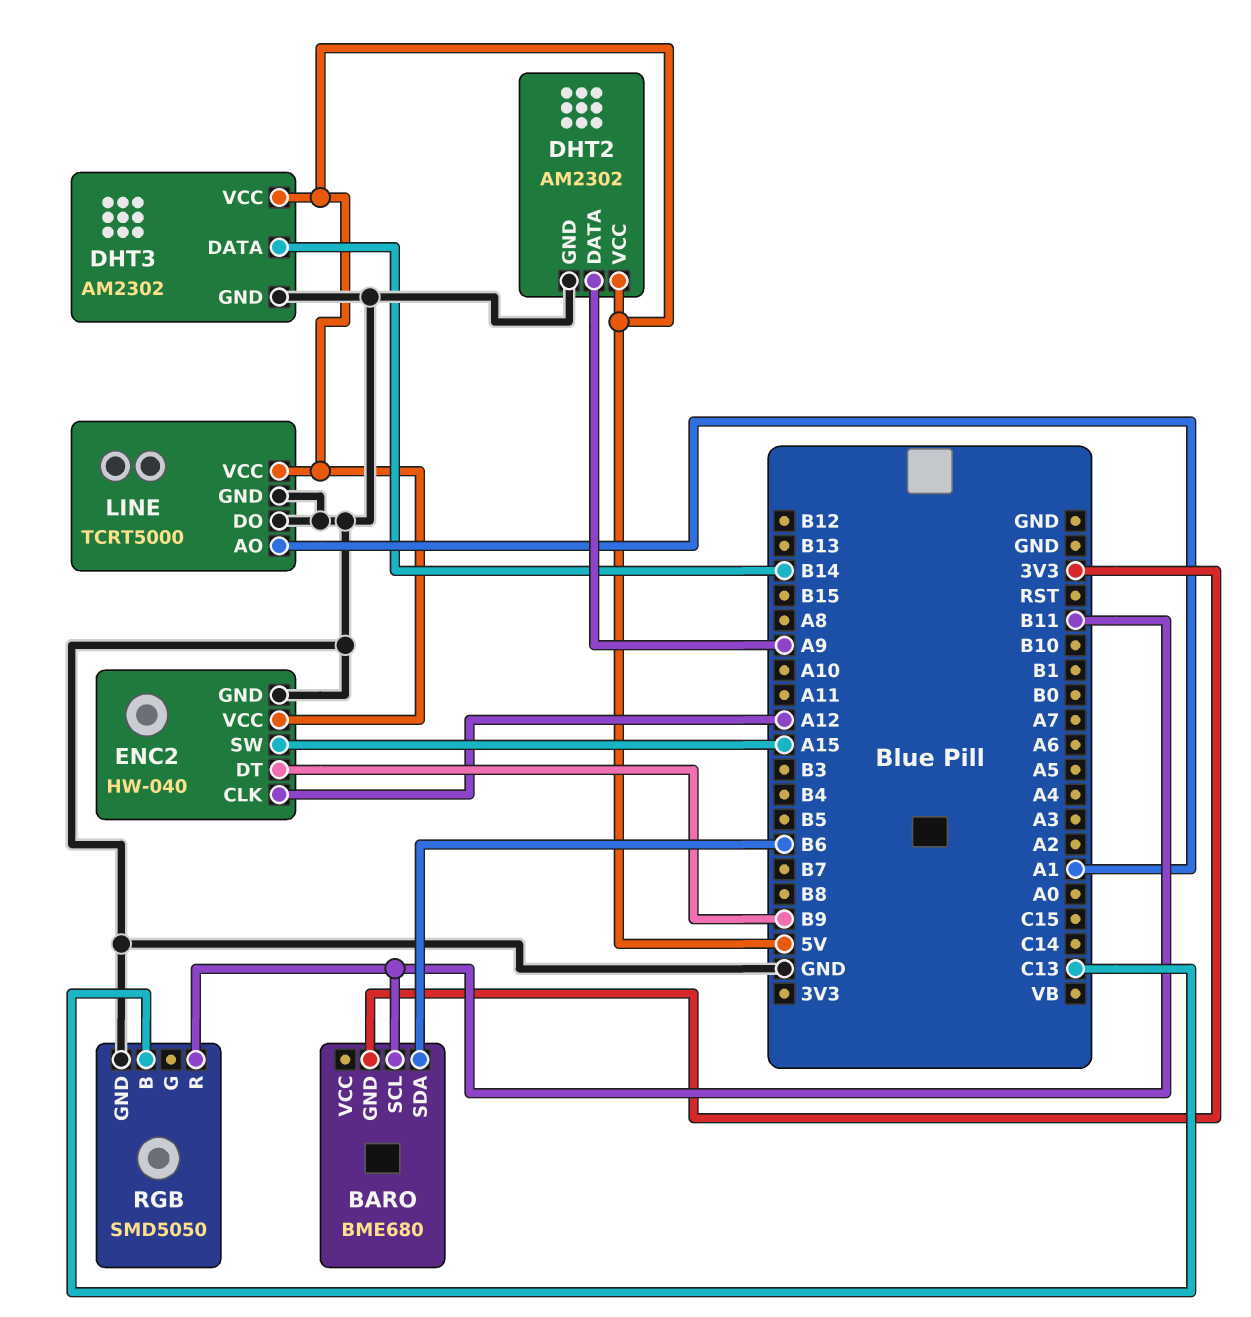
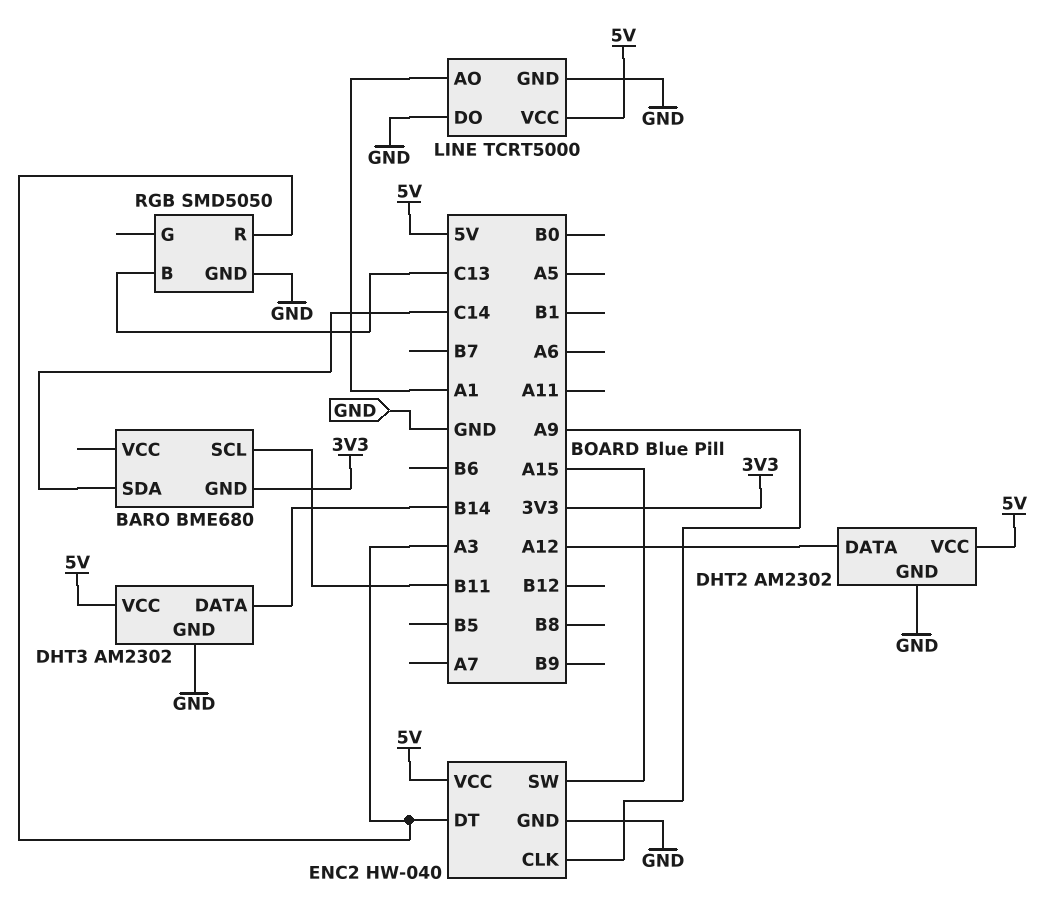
BARO pin SDA: B6 -> C14
DHT2 pin DATA: A9 -> A12
ENC2 pin CLK: A12 -> A9
ENC2 pin DT: B9 -> A3
RGB pin R: B11 -> A3

